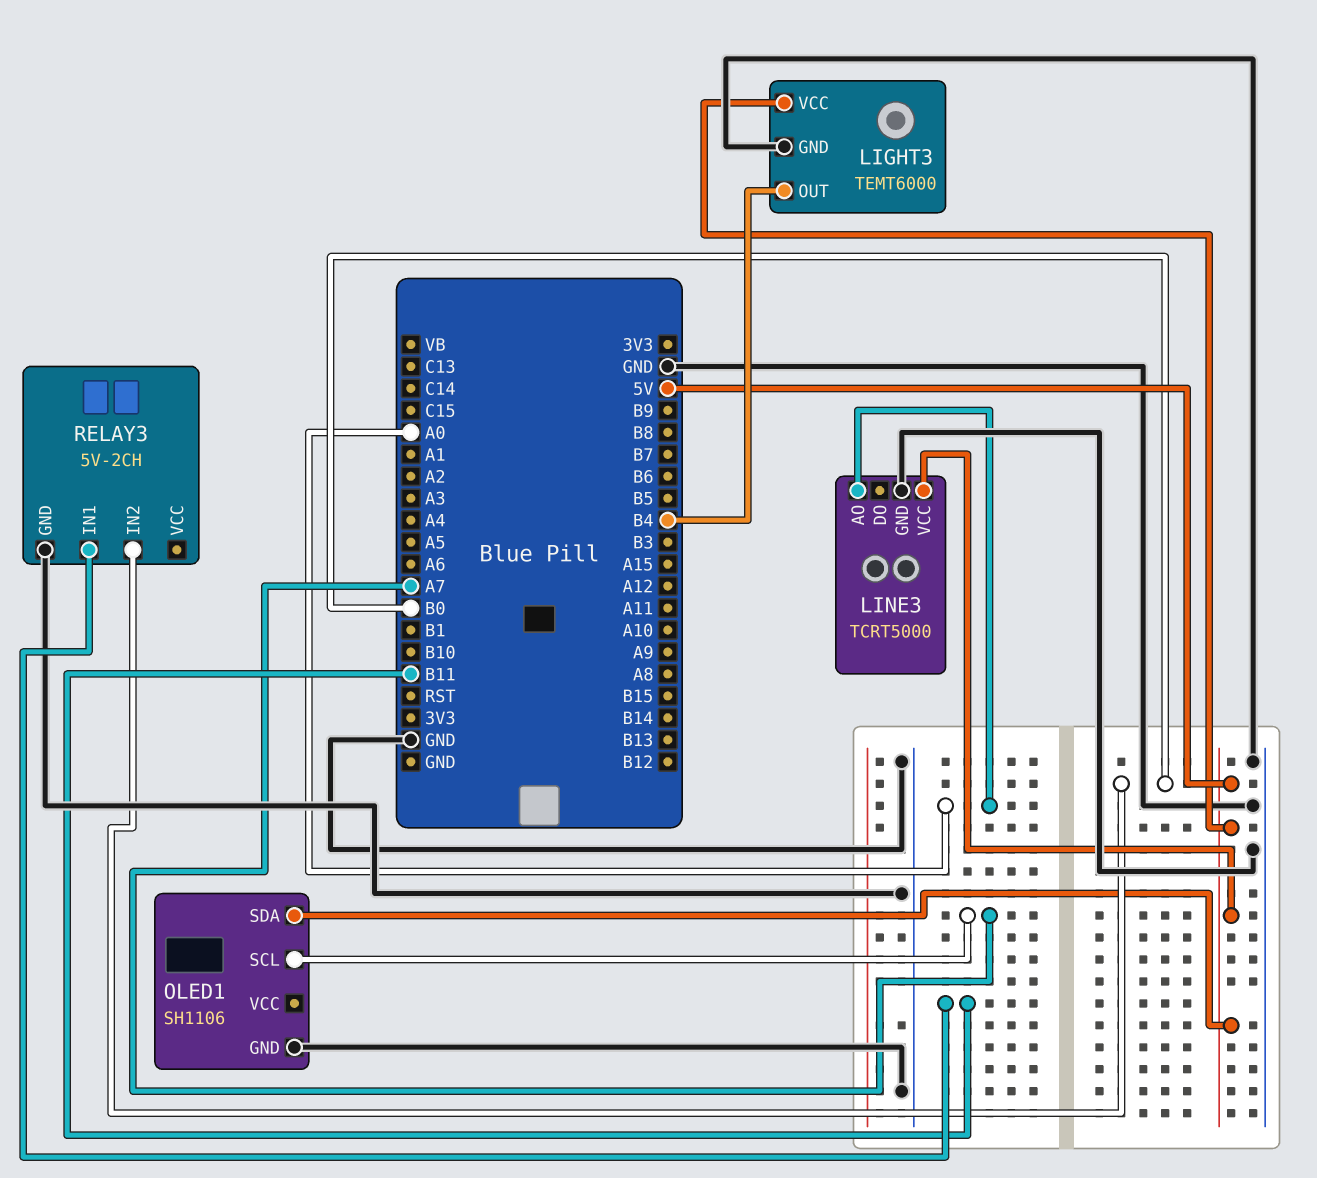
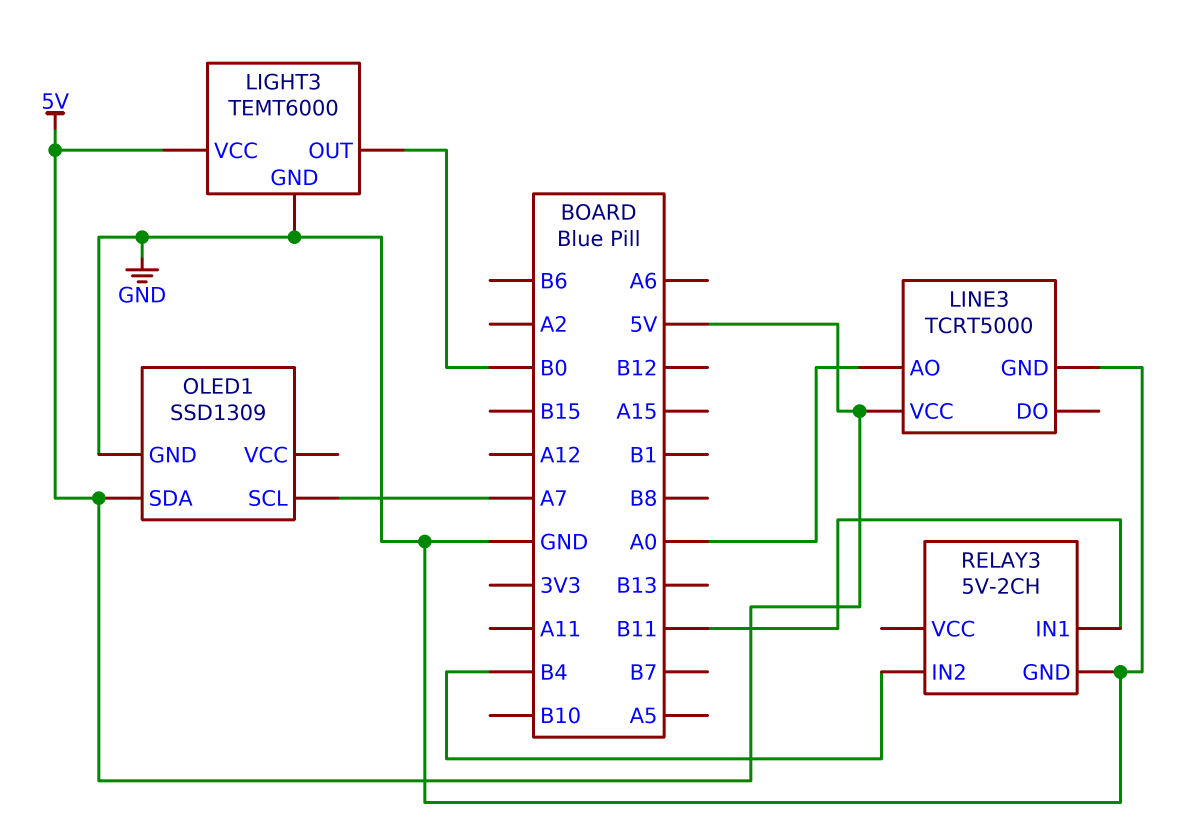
LIGHT3 pin OUT: B4 -> B0
OLED1: SH1106 -> SSD1309
RELAY3 pin IN2: B0 -> B4

